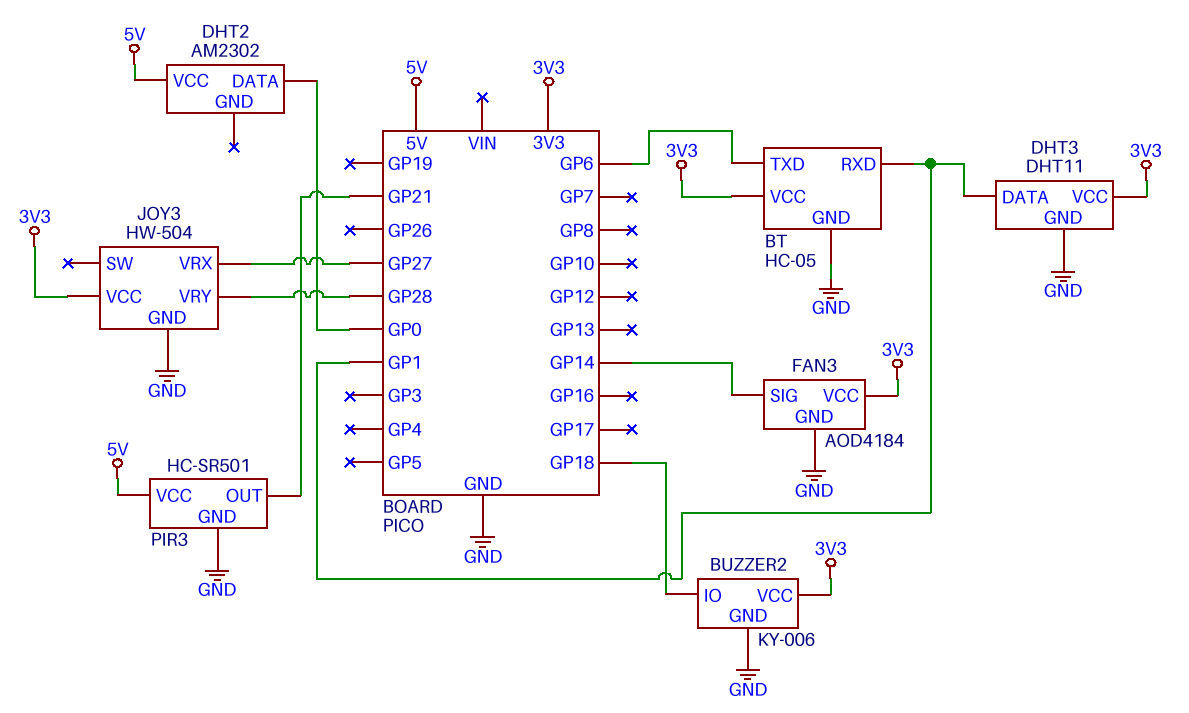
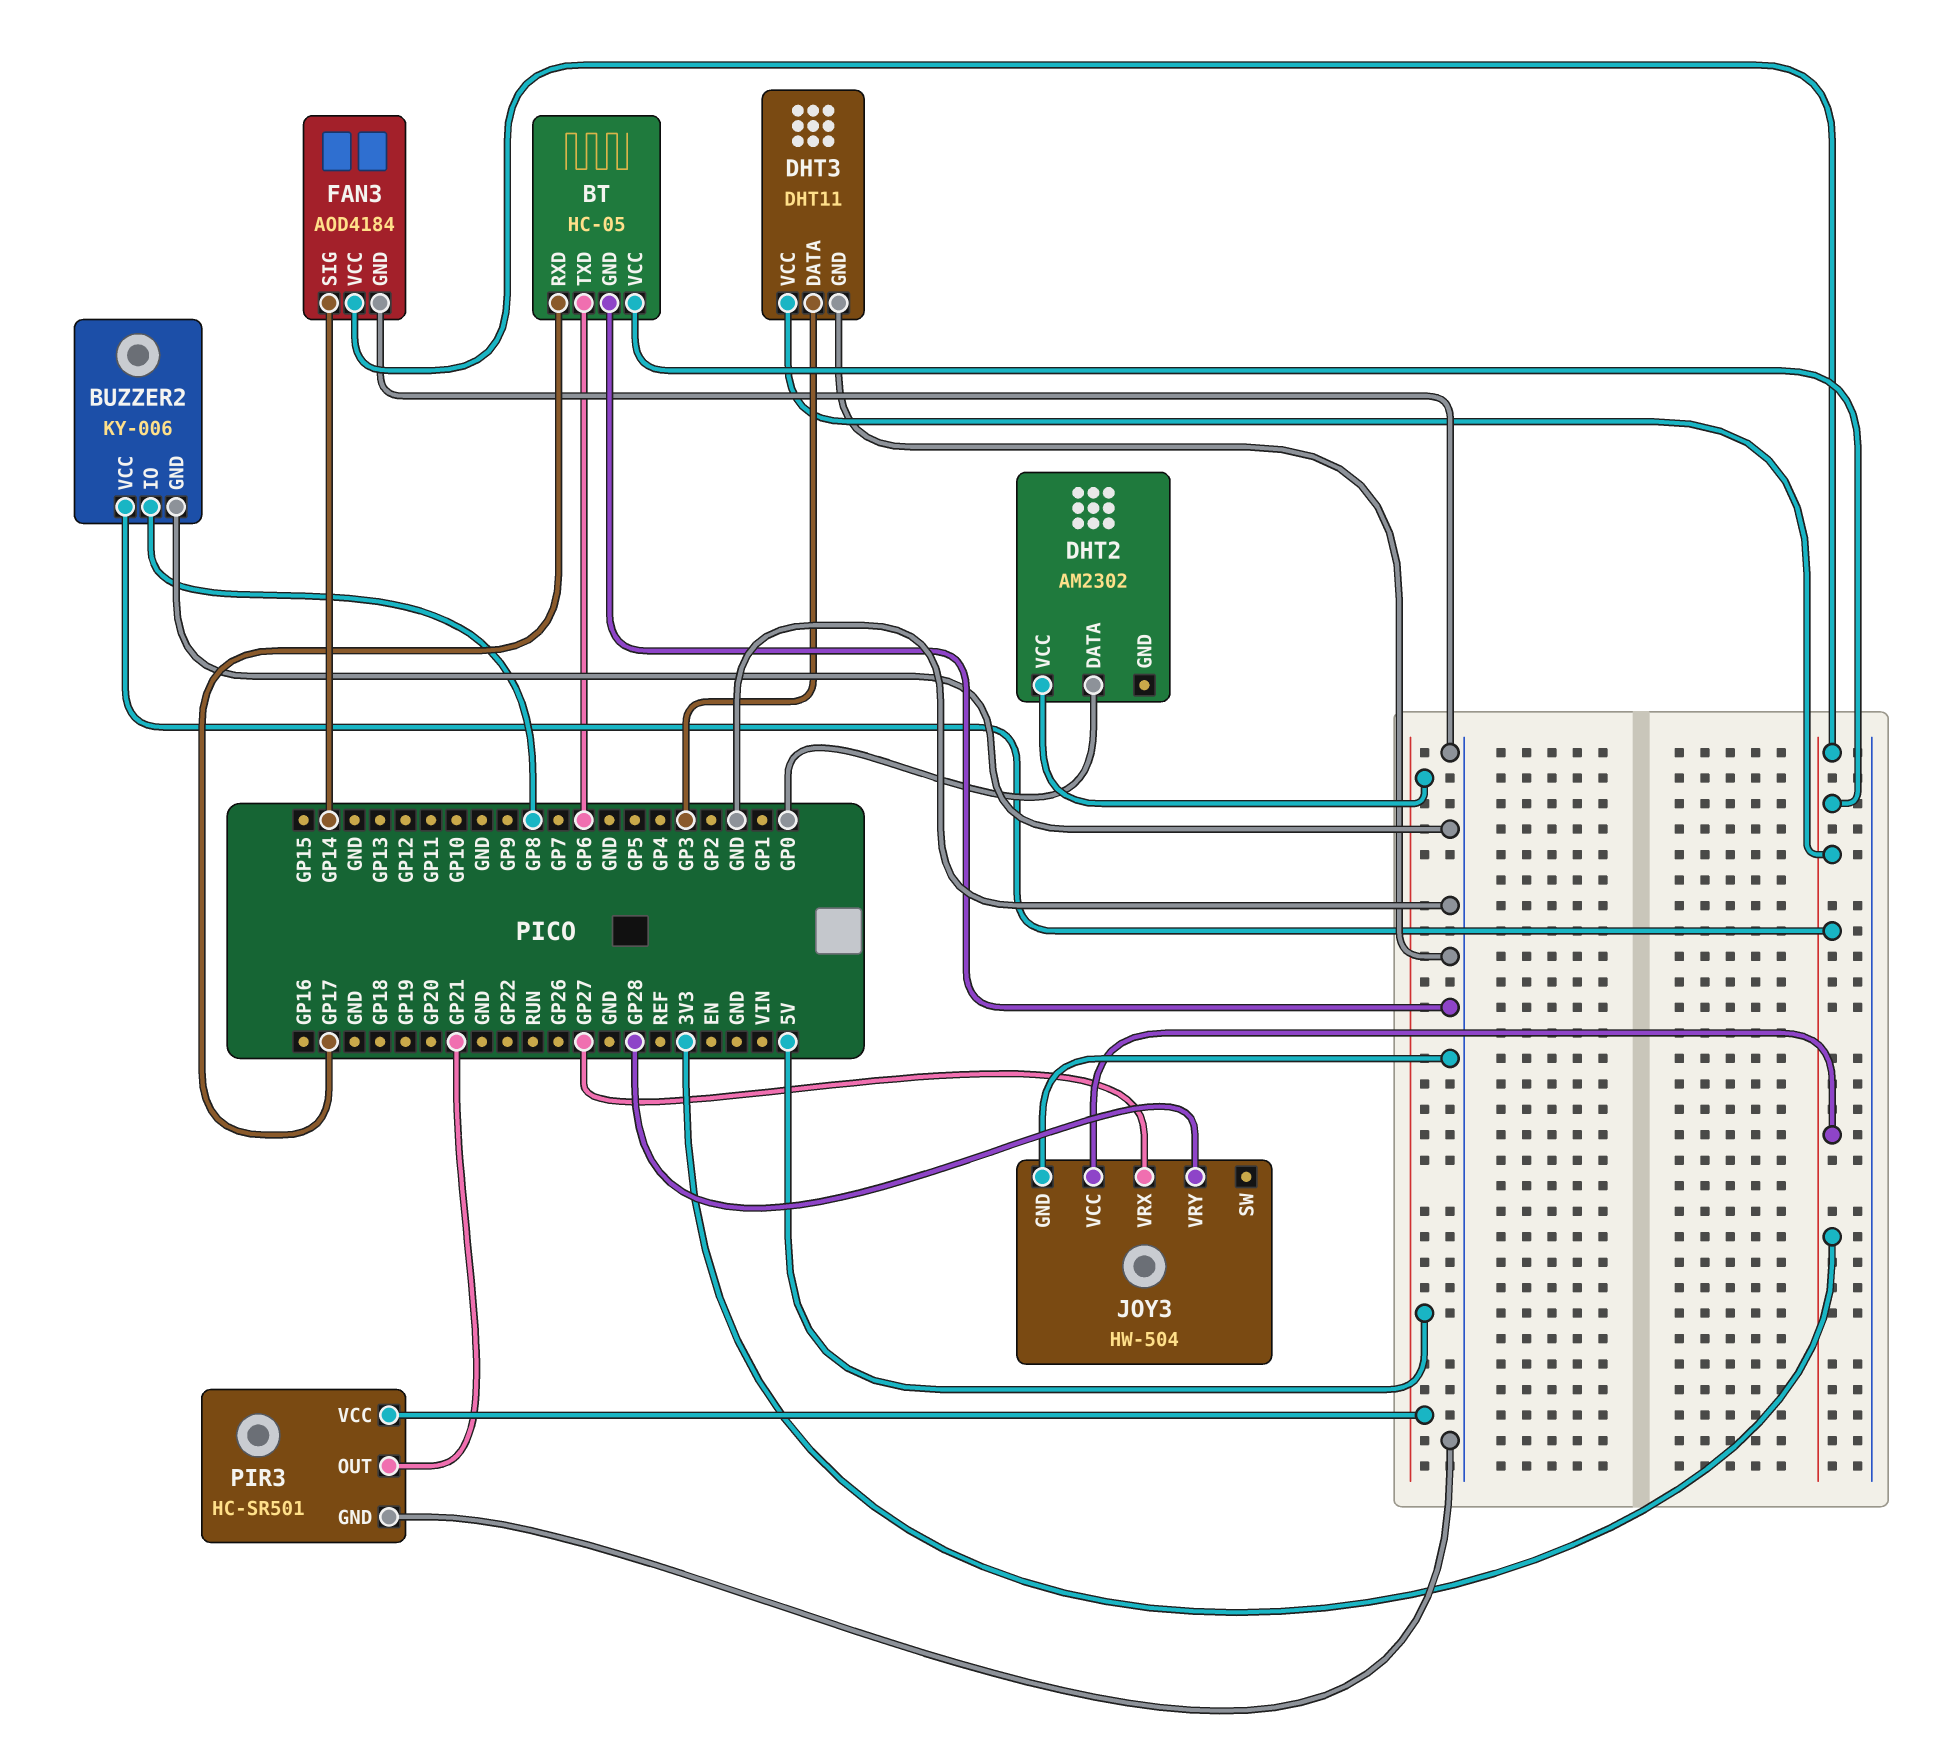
BT pin RXD: GP1 -> GP17
BUZZER2 pin IO: GP18 -> GP8
DHT3 pin DATA: GP1 -> GP3

